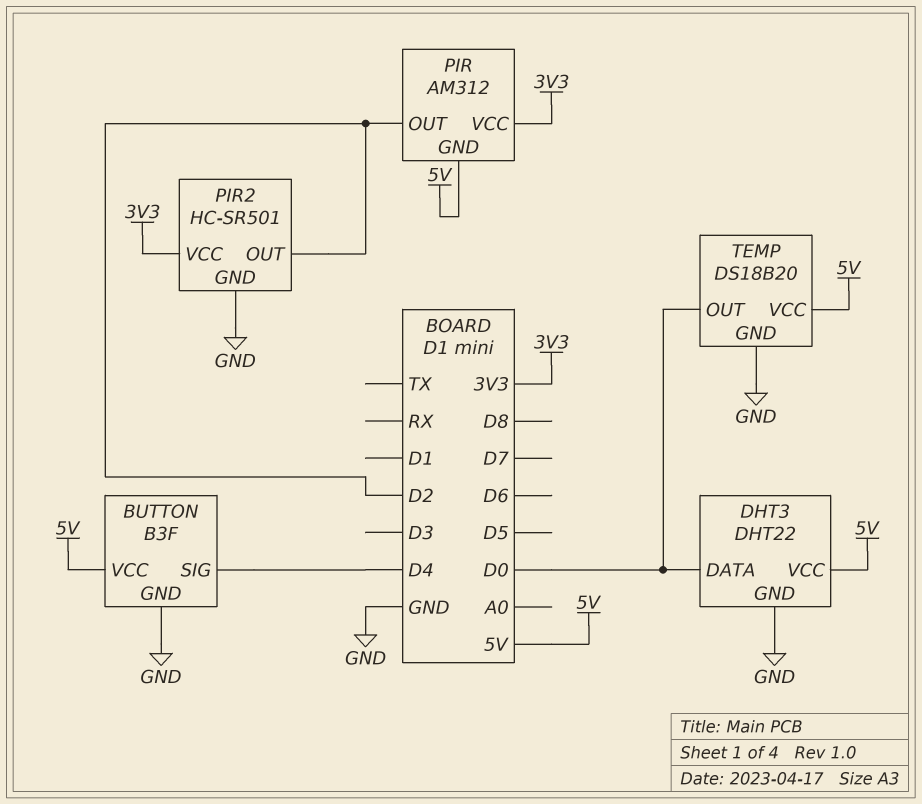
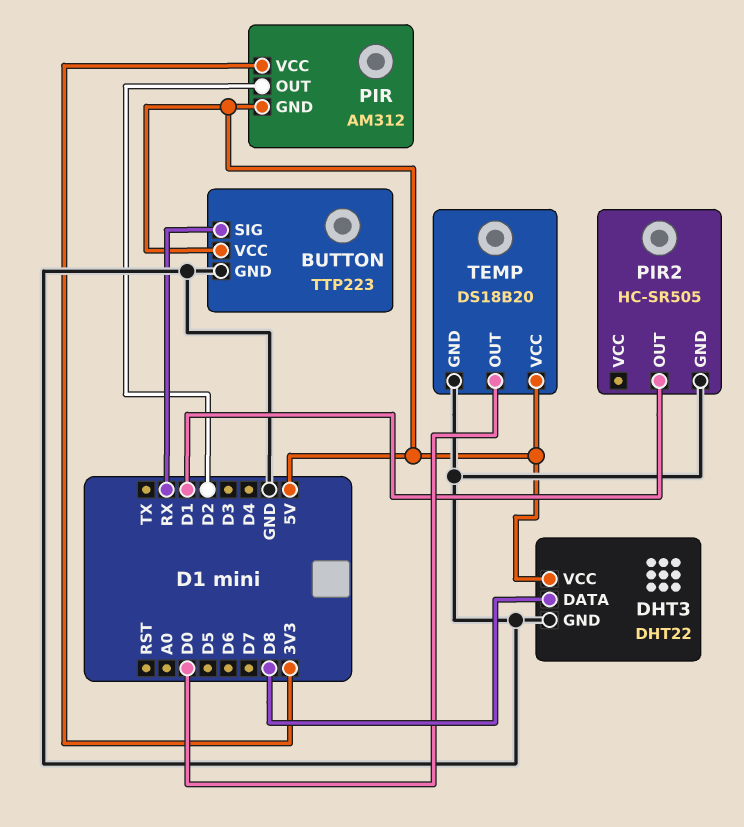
BUTTON: B3F -> TTP223
BUTTON pin SIG: D4 -> RX
DHT3 pin DATA: D0 -> D8
PIR2: HC-SR501 -> HC-SR505
PIR2 pin OUT: D2 -> D1
PIR2 pin VCC: 3V3 -> none

